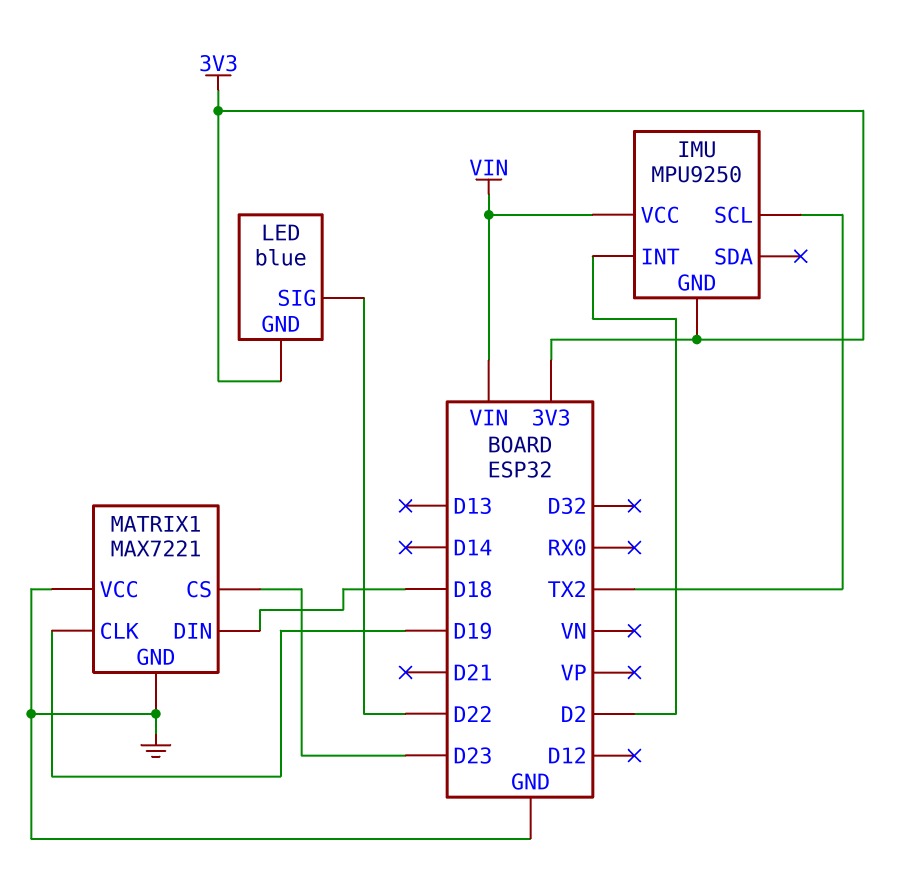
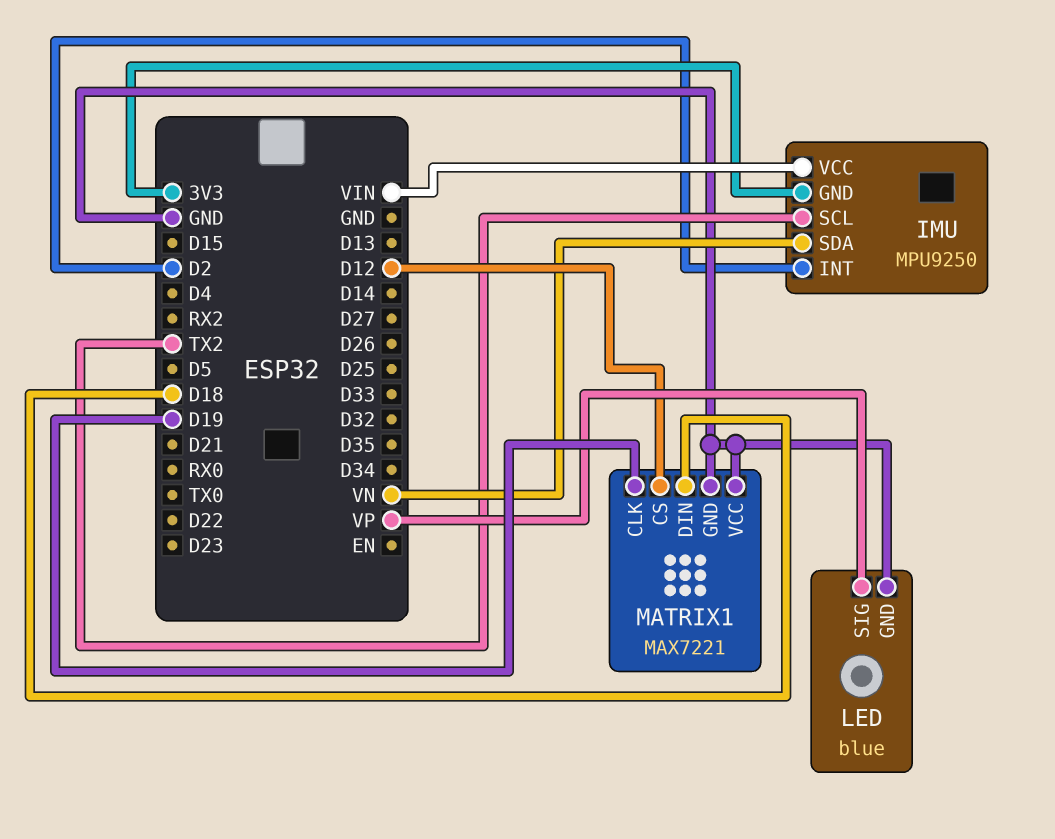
IMU pin SDA: none -> VN
LED pin GND: 3V3 -> GND
LED pin SIG: D22 -> VP
MATRIX1 pin CS: D23 -> D12

